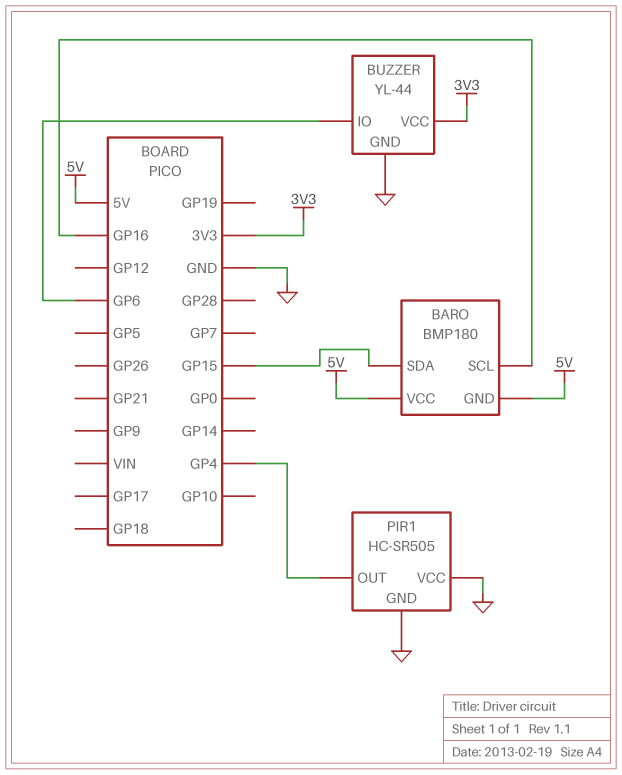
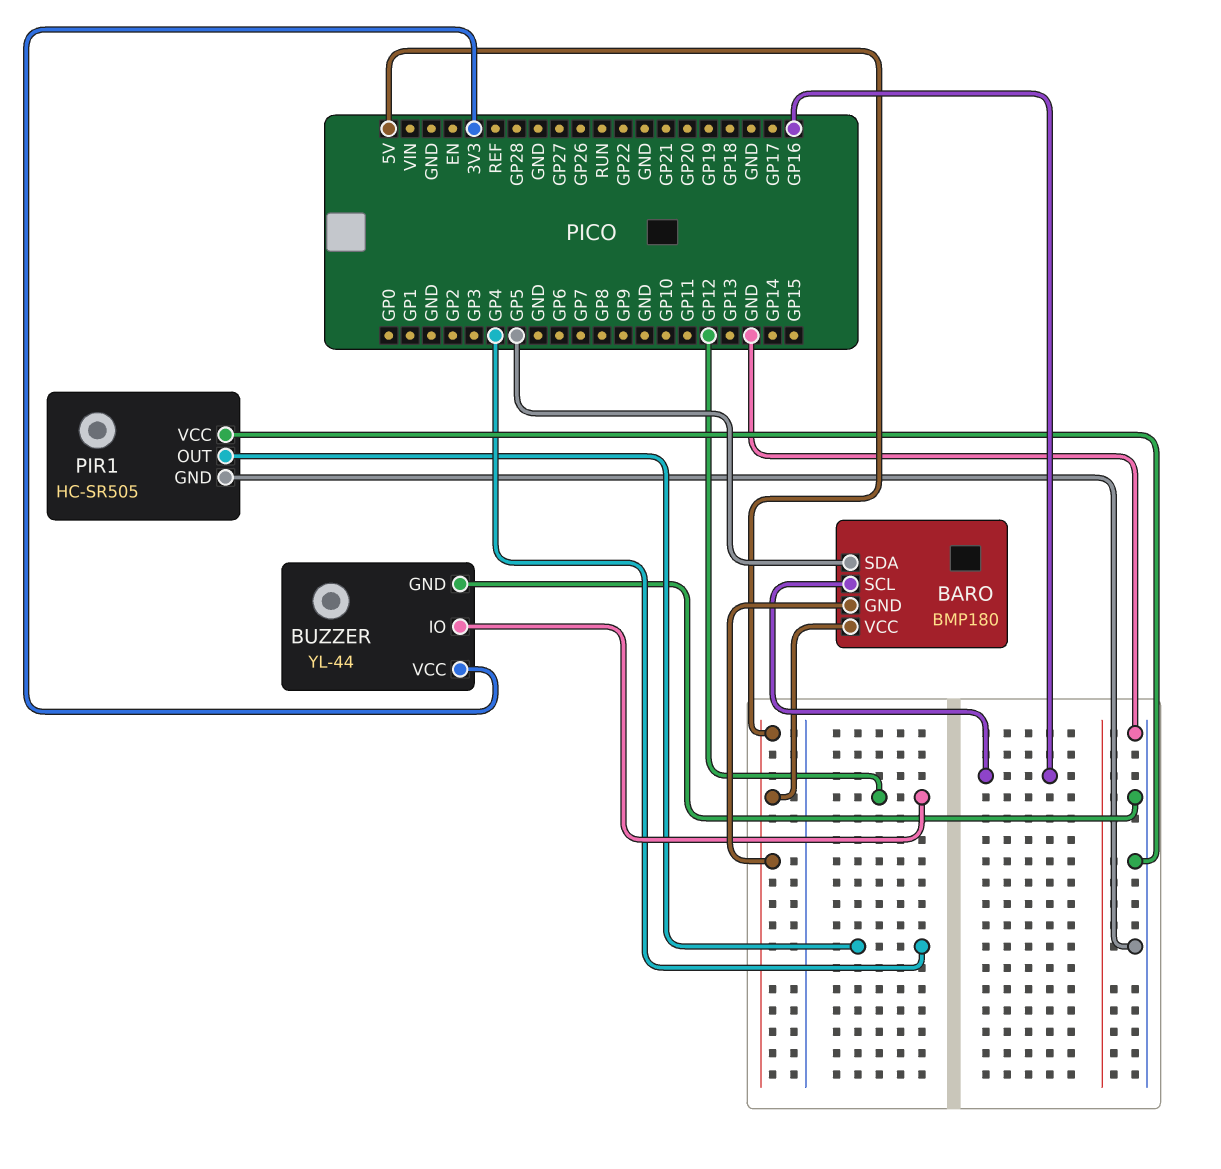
BARO pin SDA: GP15 -> GP5
BUZZER pin IO: GP6 -> GP12

